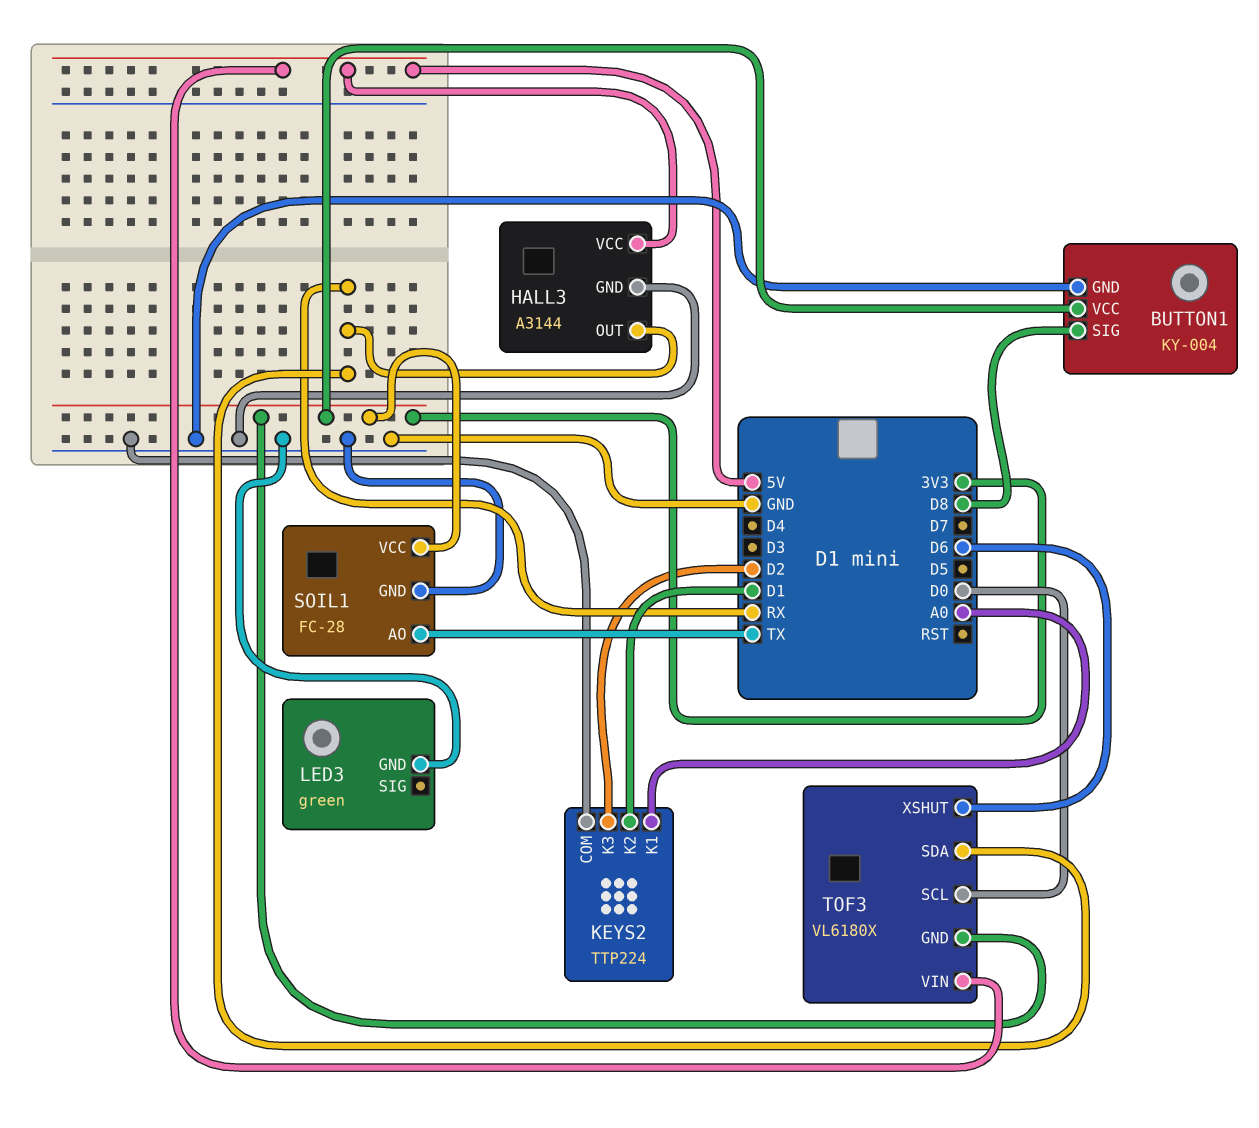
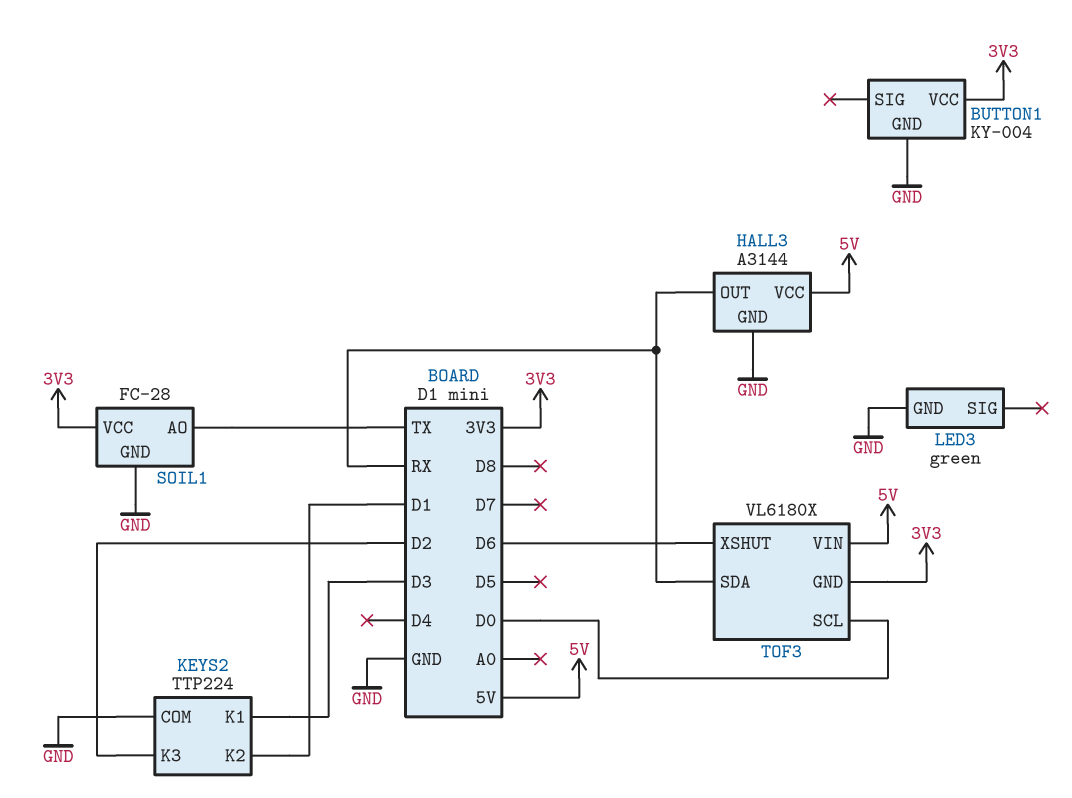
BUTTON1 pin SIG: D8 -> none
KEYS2 pin K1: A0 -> D3

